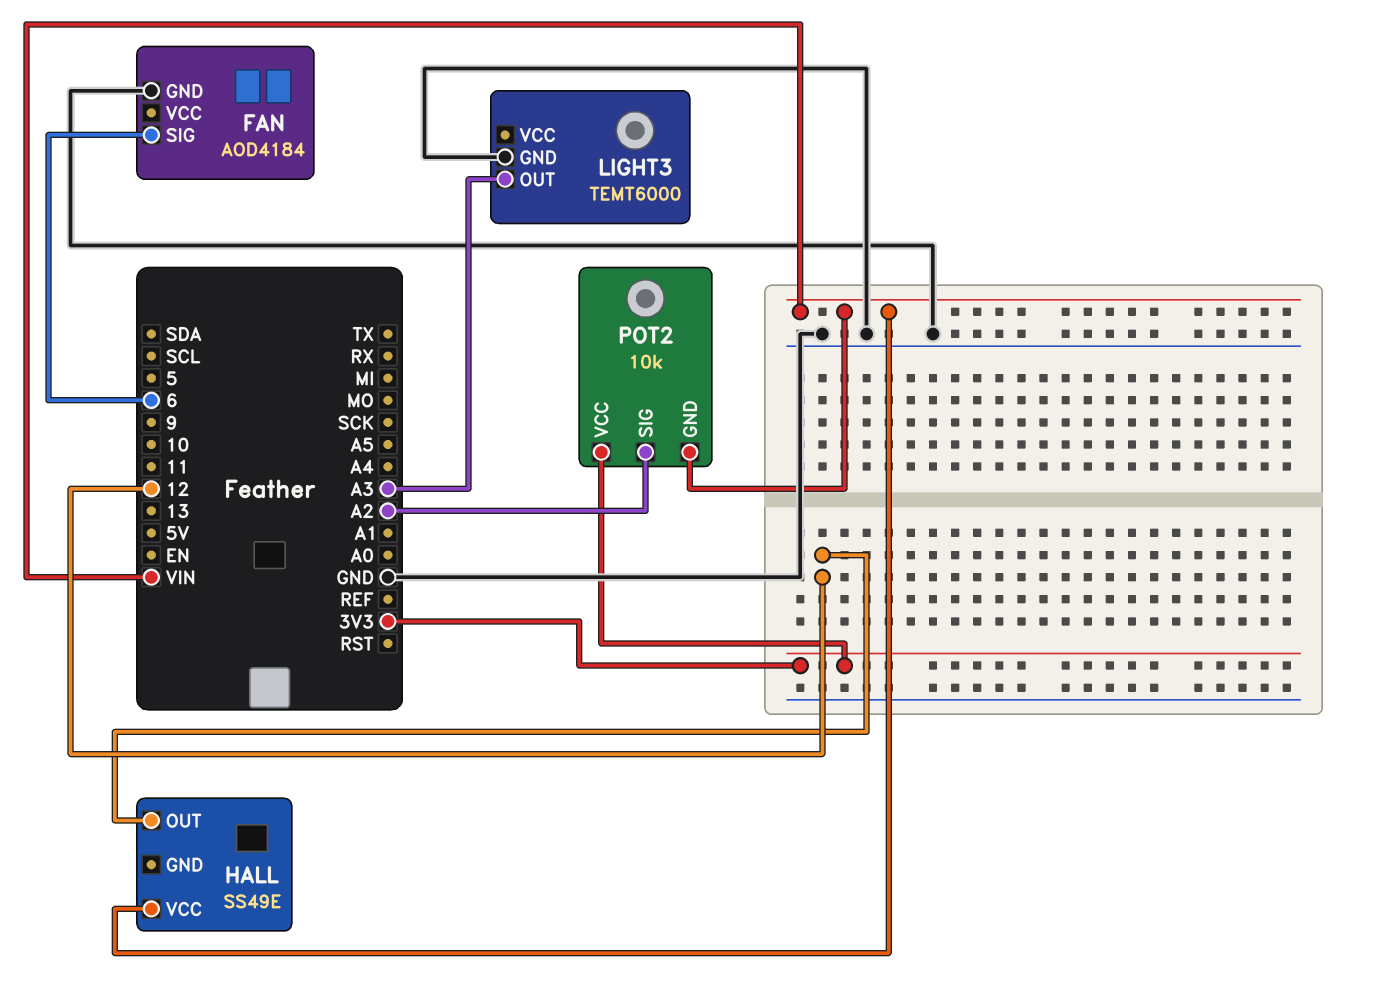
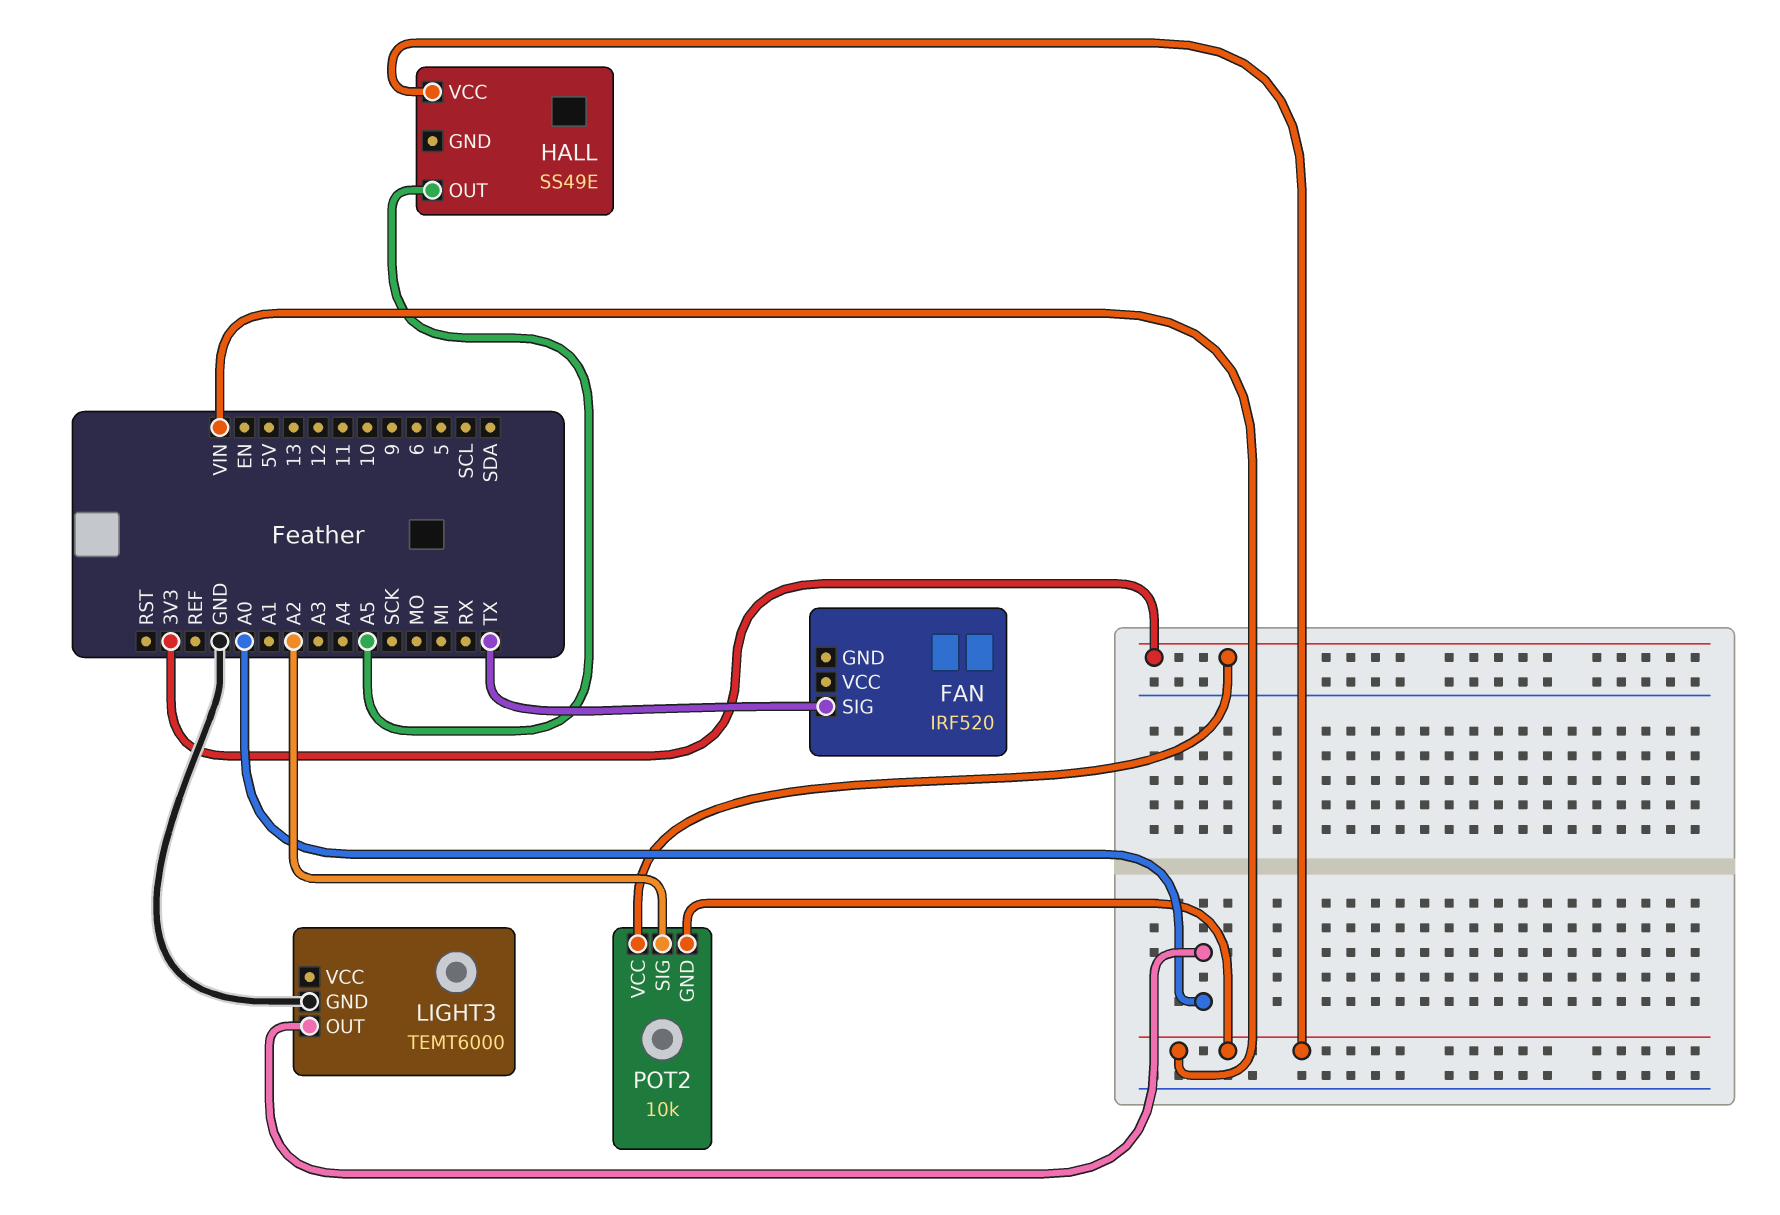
FAN: AOD4184 -> IRF520
FAN pin GND: GND -> none
FAN pin SIG: 6 -> TX
HALL pin OUT: 12 -> A5
LIGHT3 pin OUT: A3 -> A0

